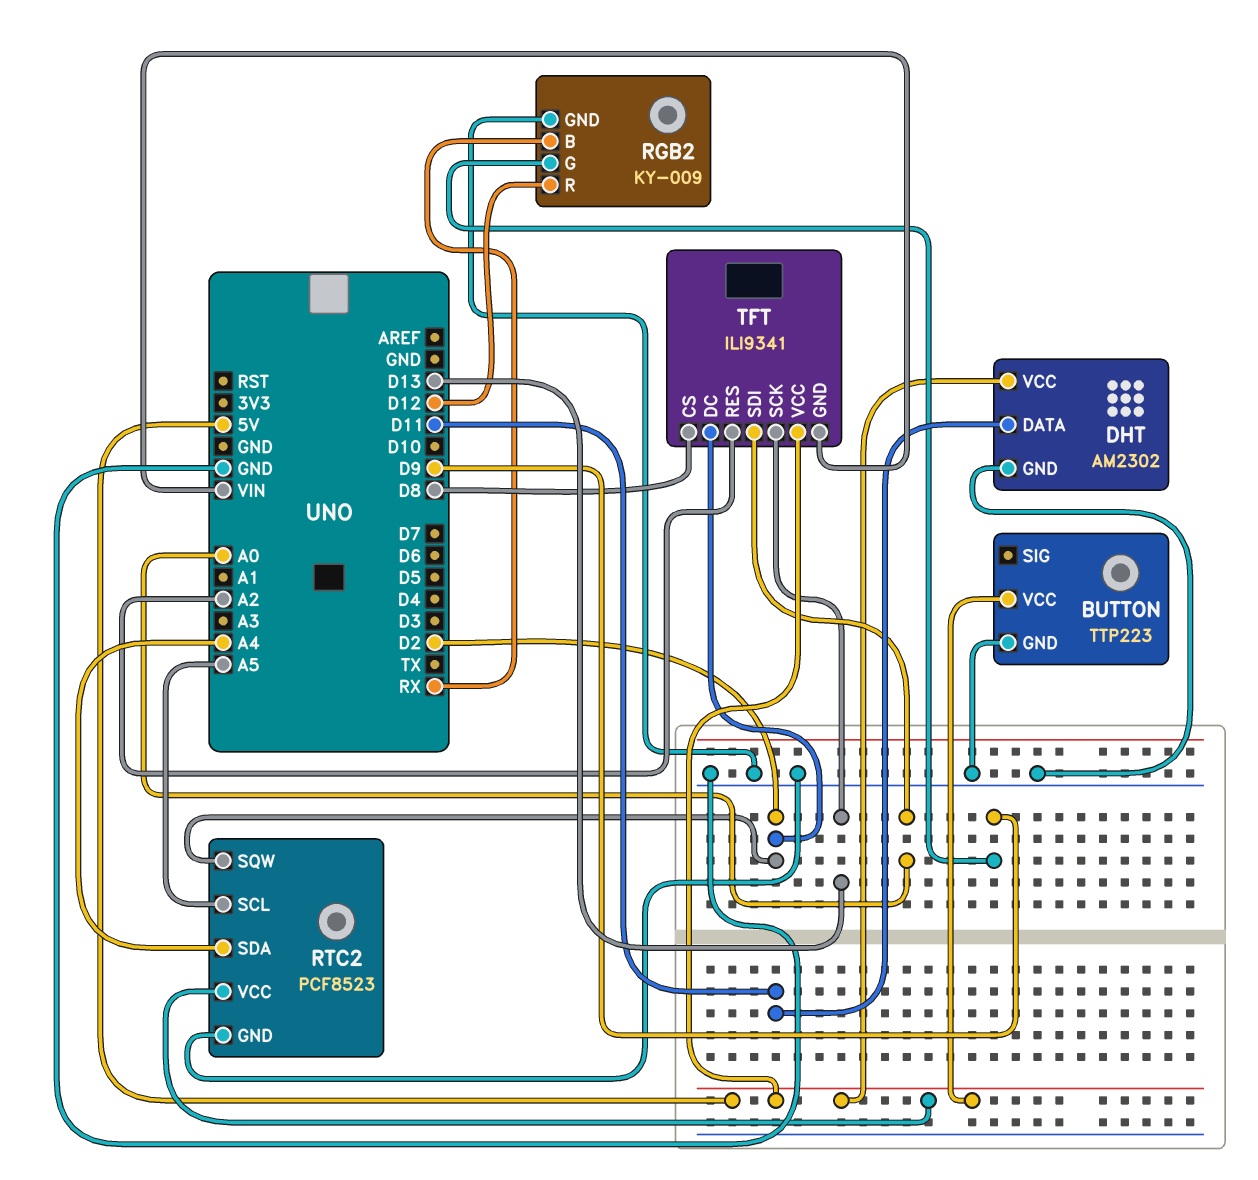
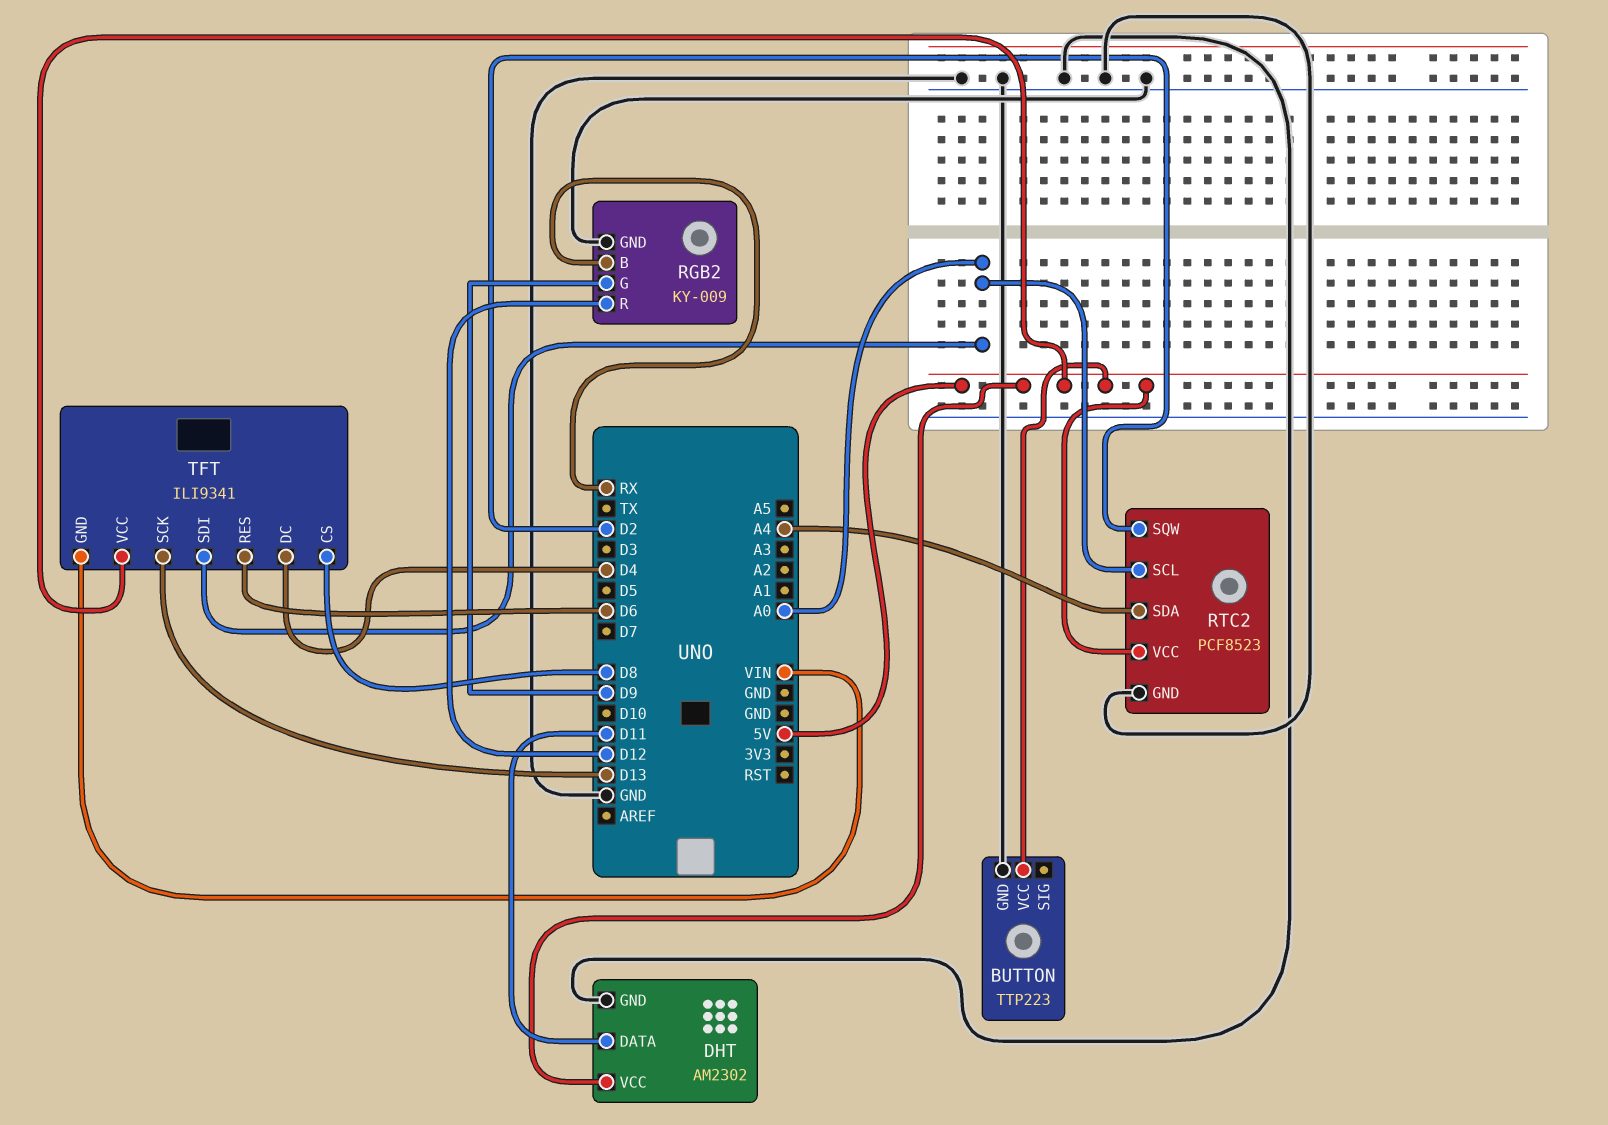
RTC2 pin SCL: A5 -> A0
TFT pin DC: D2 -> D4
TFT pin RES: A2 -> D6

